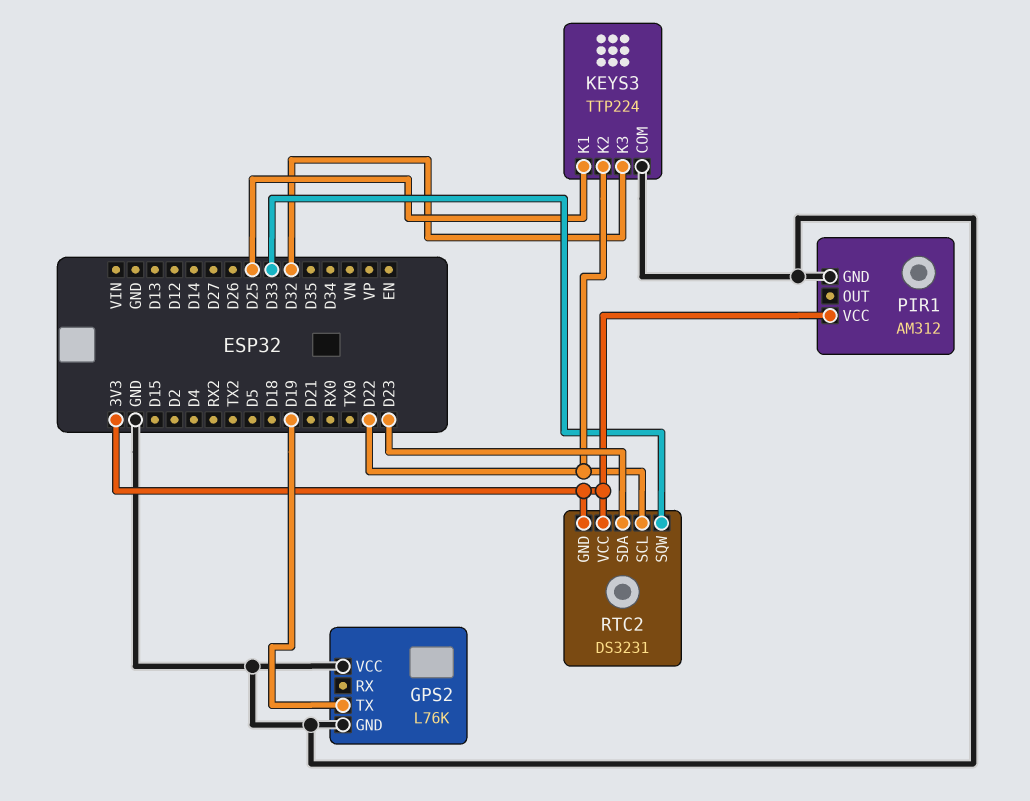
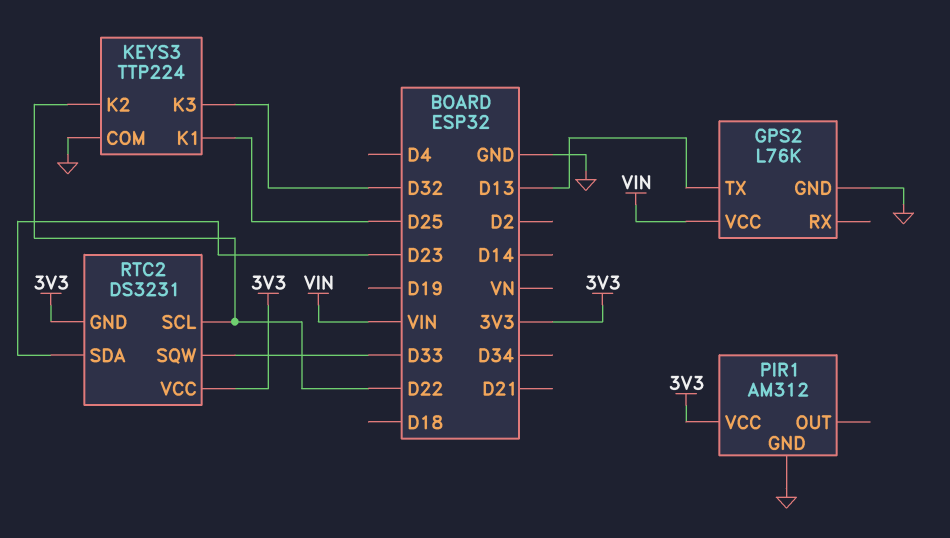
GPS2 pin TX: D19 -> D13
GPS2 pin VCC: GND -> VIN

